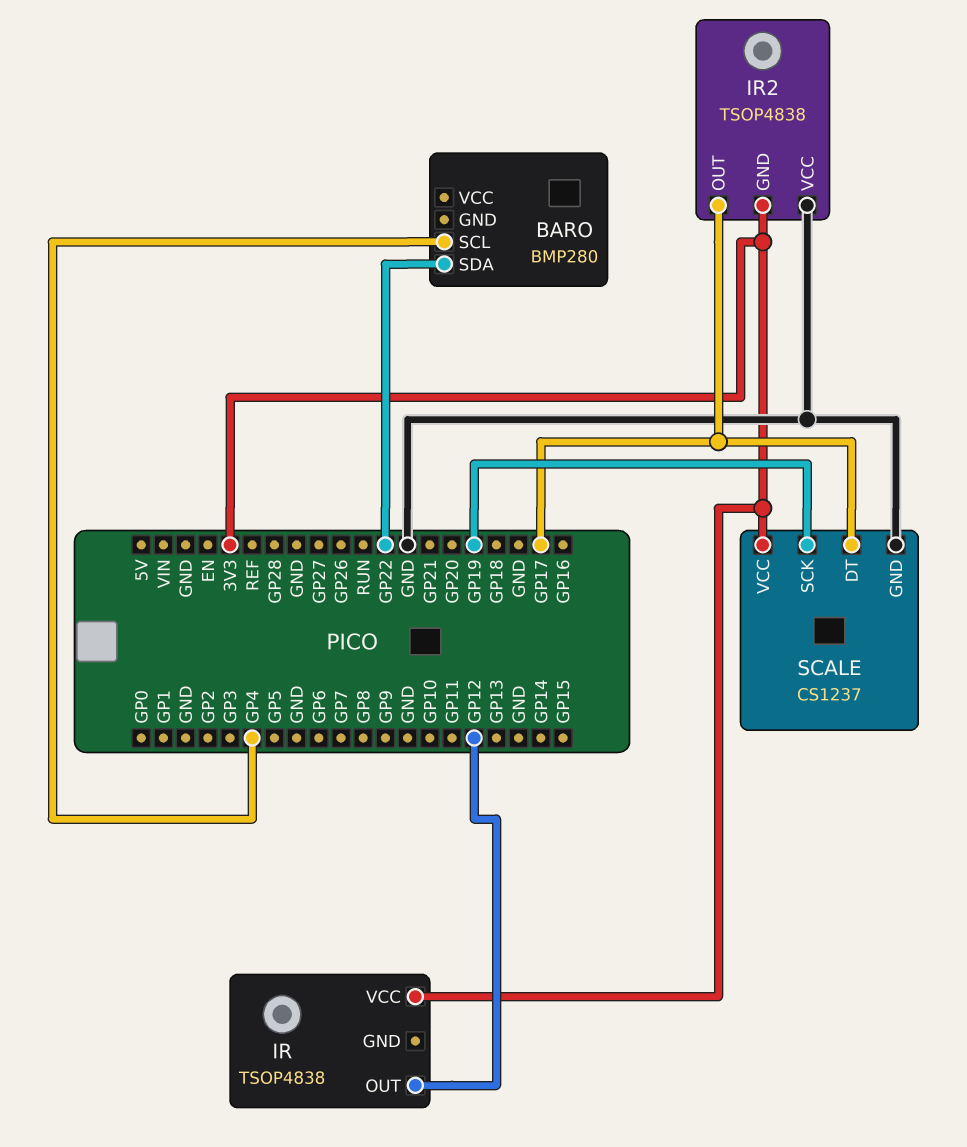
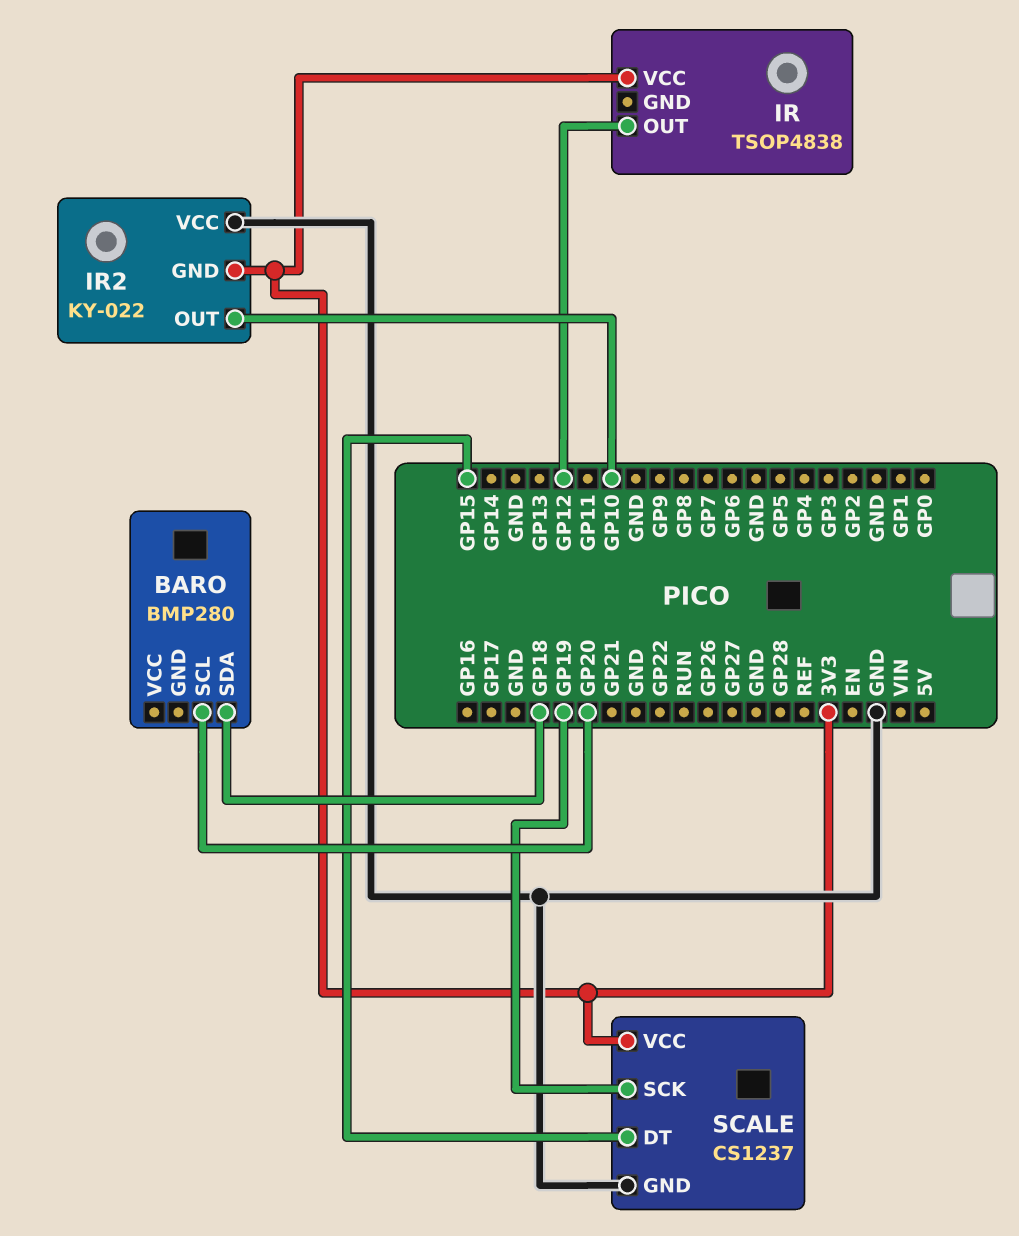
BARO pin SCL: GP4 -> GP20
BARO pin SDA: GP22 -> GP18
IR2: TSOP4838 -> KY-022
IR2 pin OUT: GP17 -> GP10
SCALE pin DT: GP17 -> GP15

